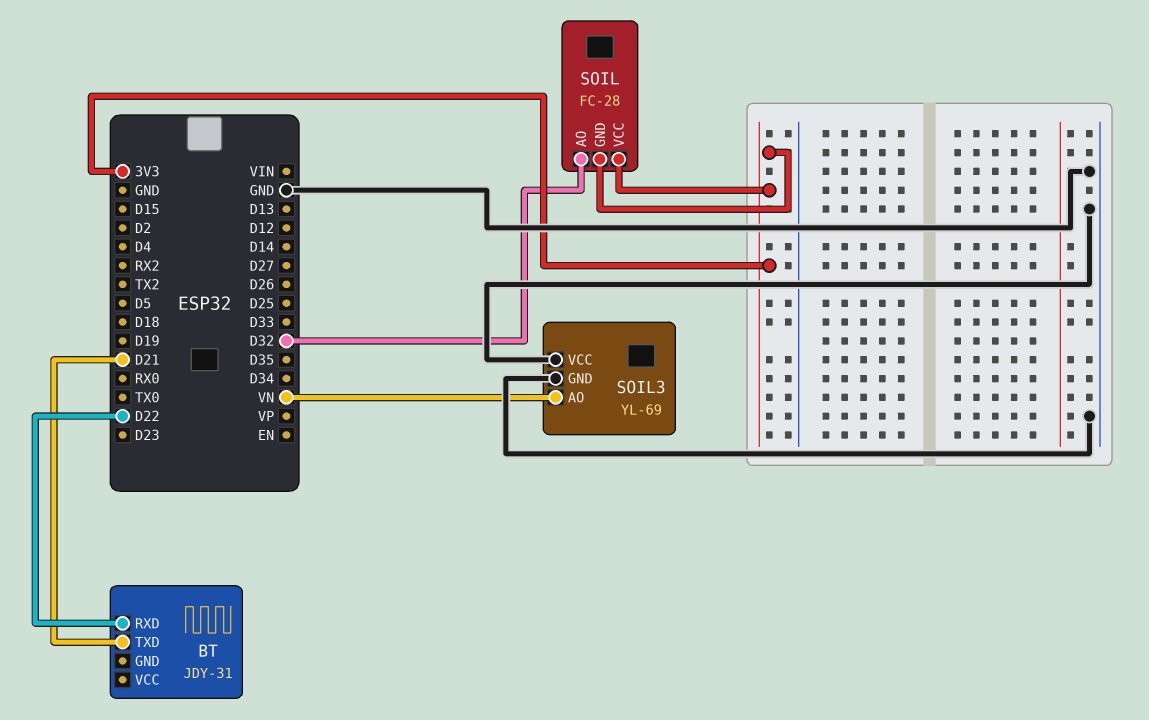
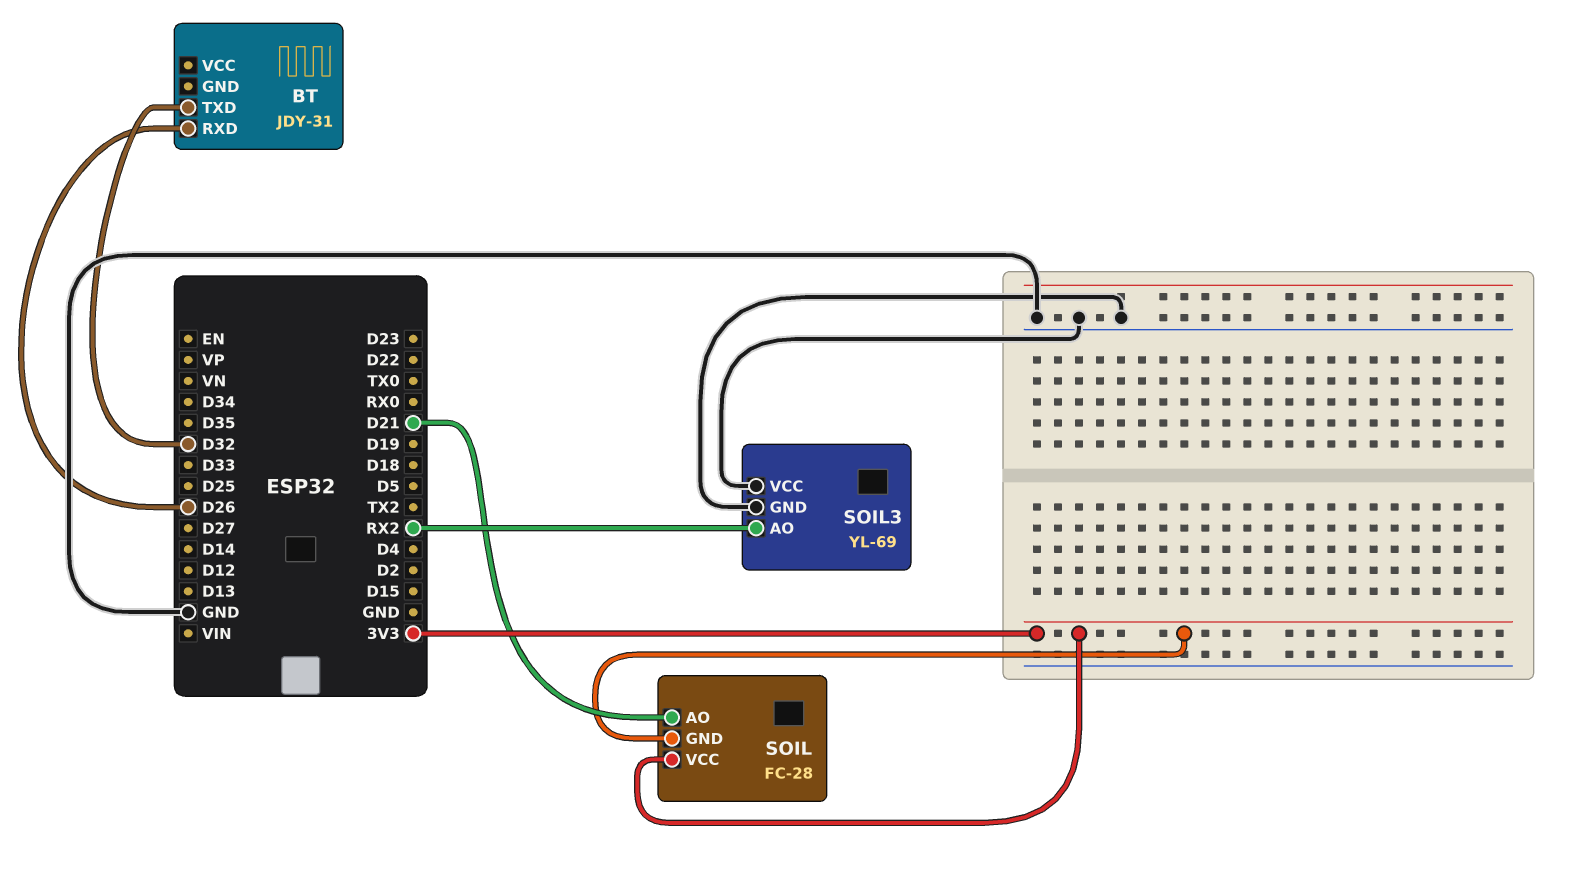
BT pin RXD: D22 -> D26
BT pin TXD: D21 -> D32
SOIL pin AO: D32 -> D21
SOIL3 pin AO: VN -> RX2

